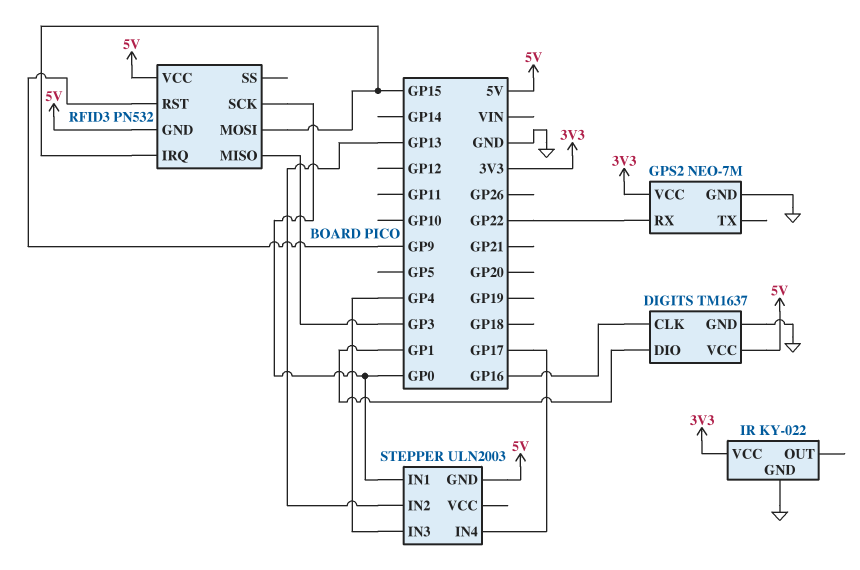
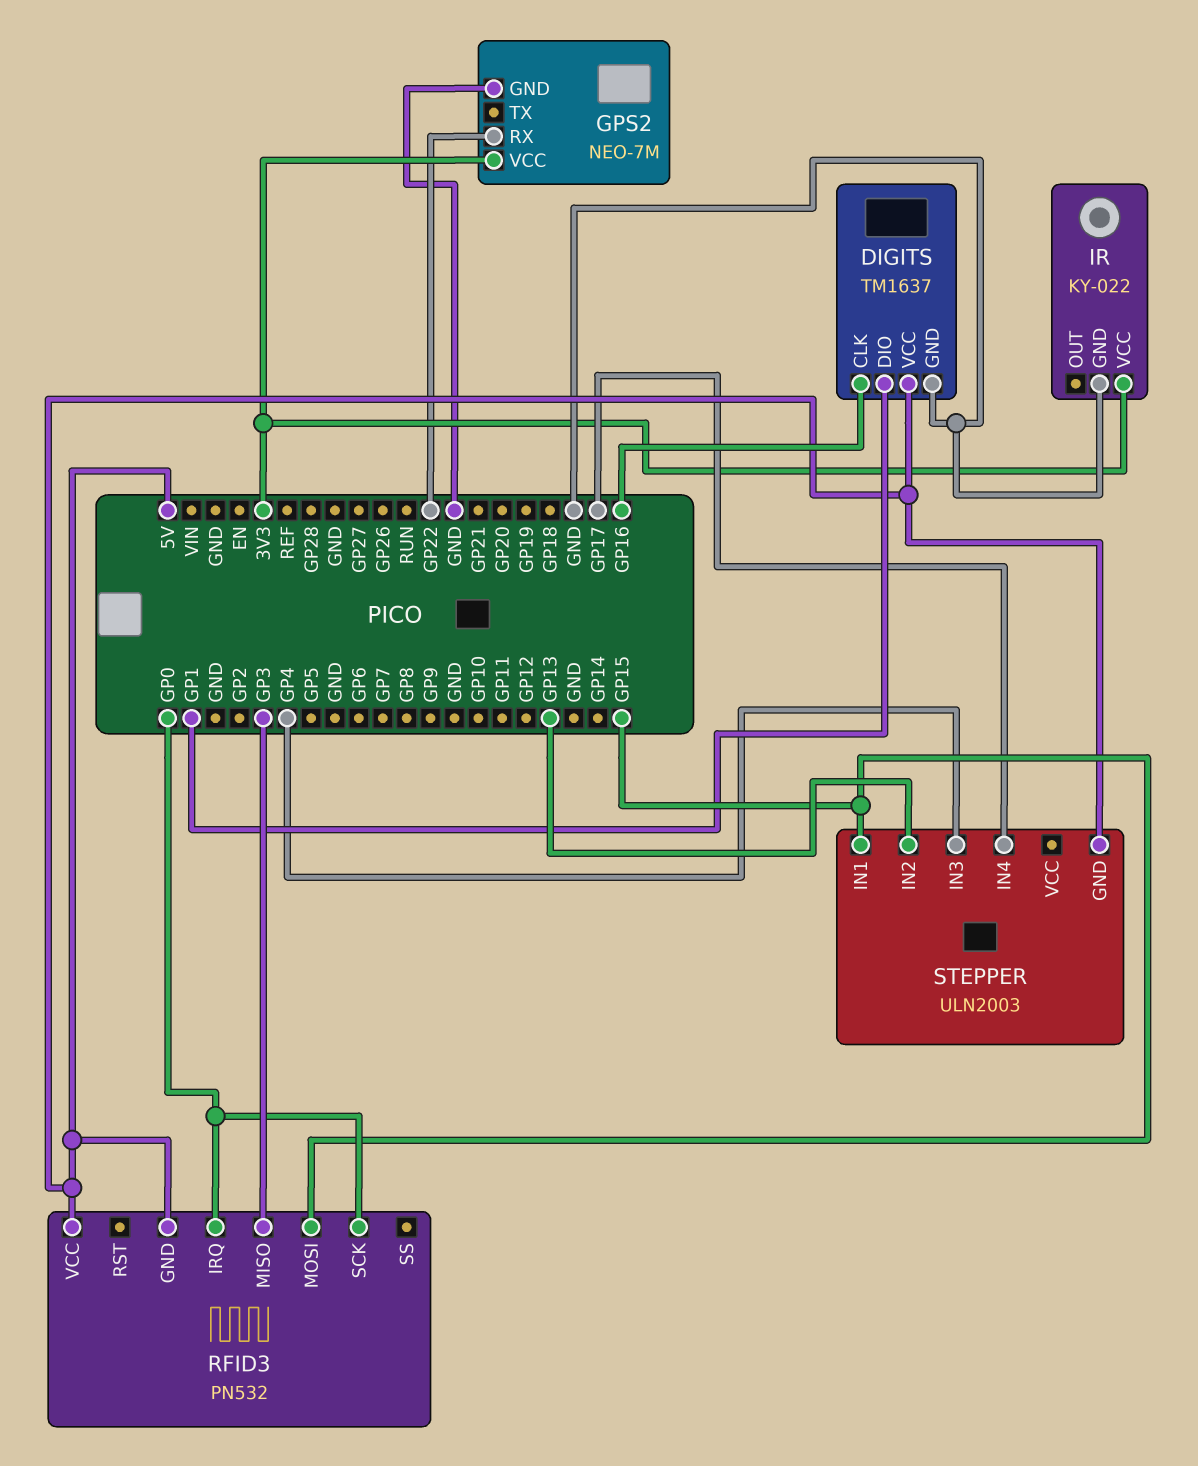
RFID3 pin IRQ: GP15 -> GP0
RFID3 pin RST: GP9 -> none
STEPPER pin IN1: GP0 -> GP15

